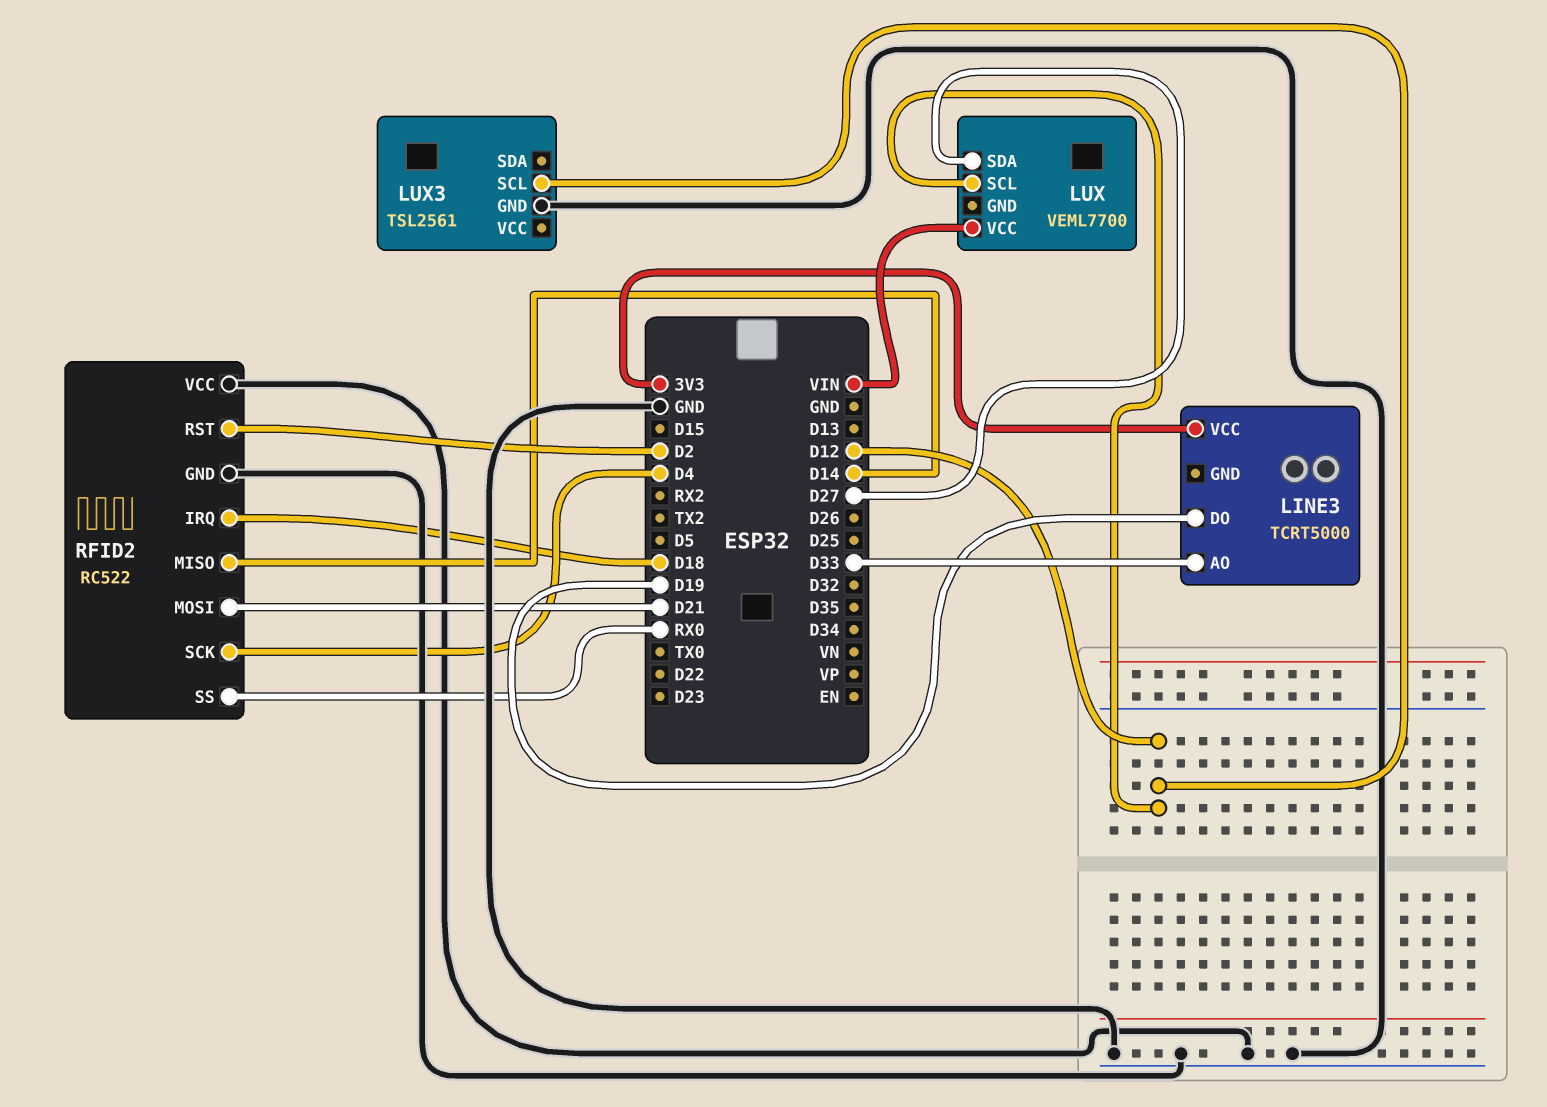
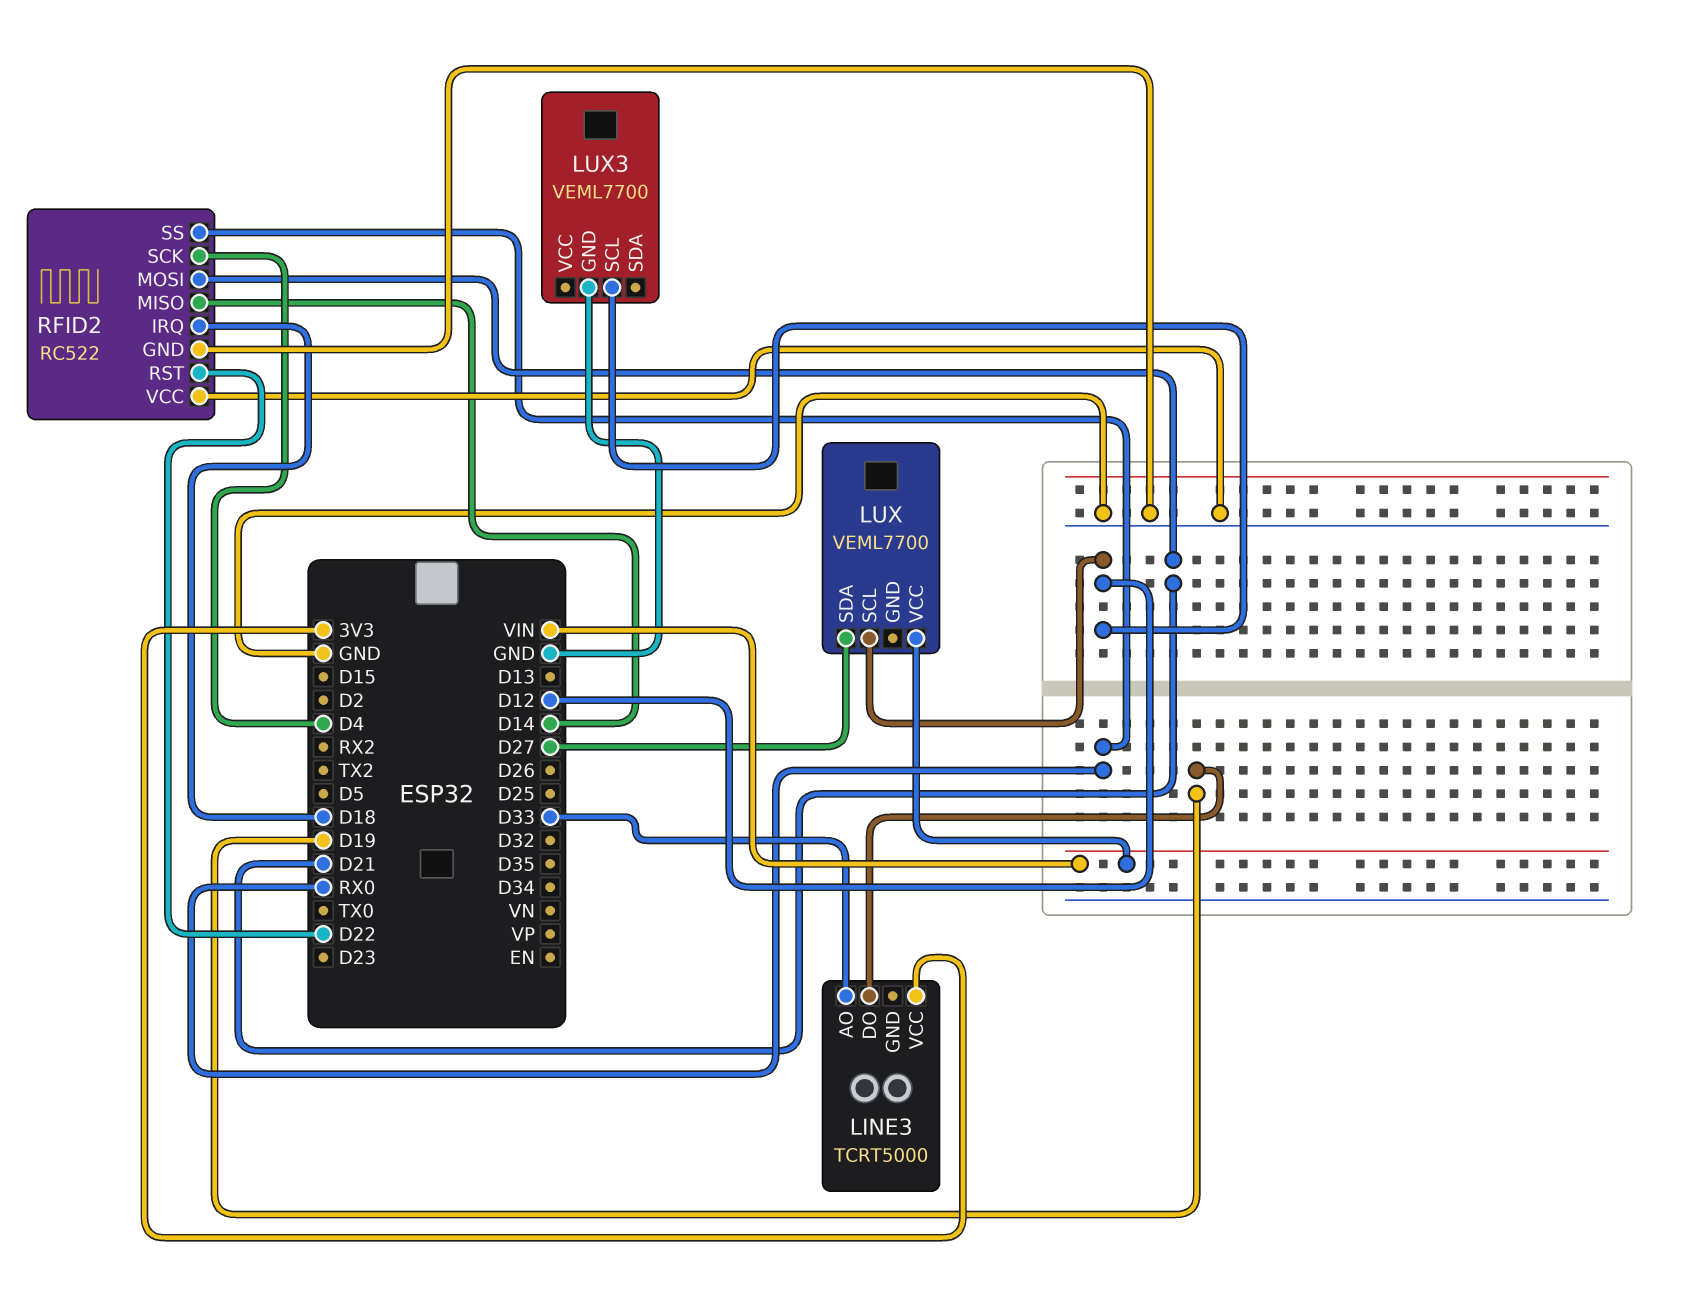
LUX3: TSL2561 -> VEML7700
RFID2 pin RST: D2 -> D22

